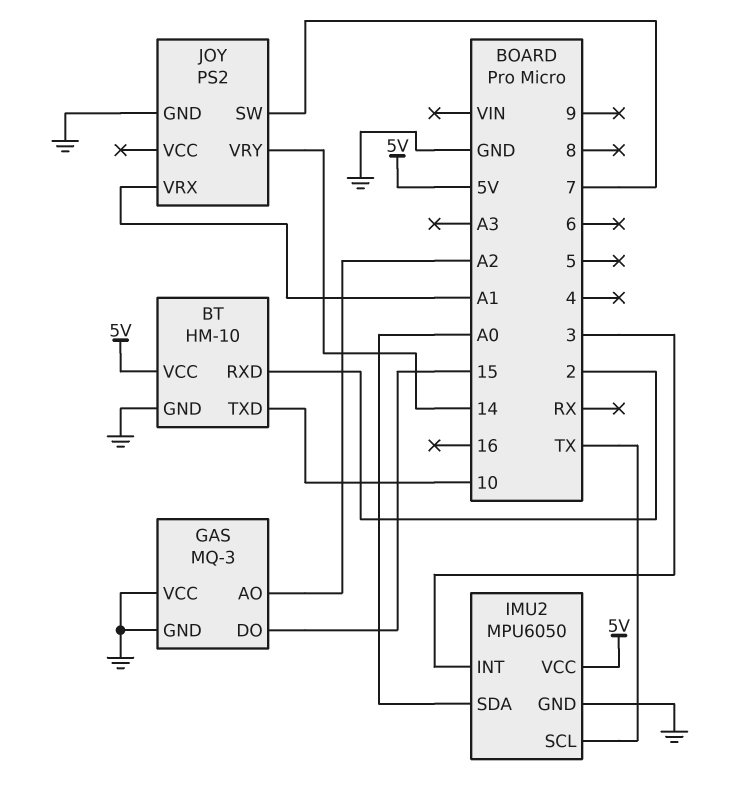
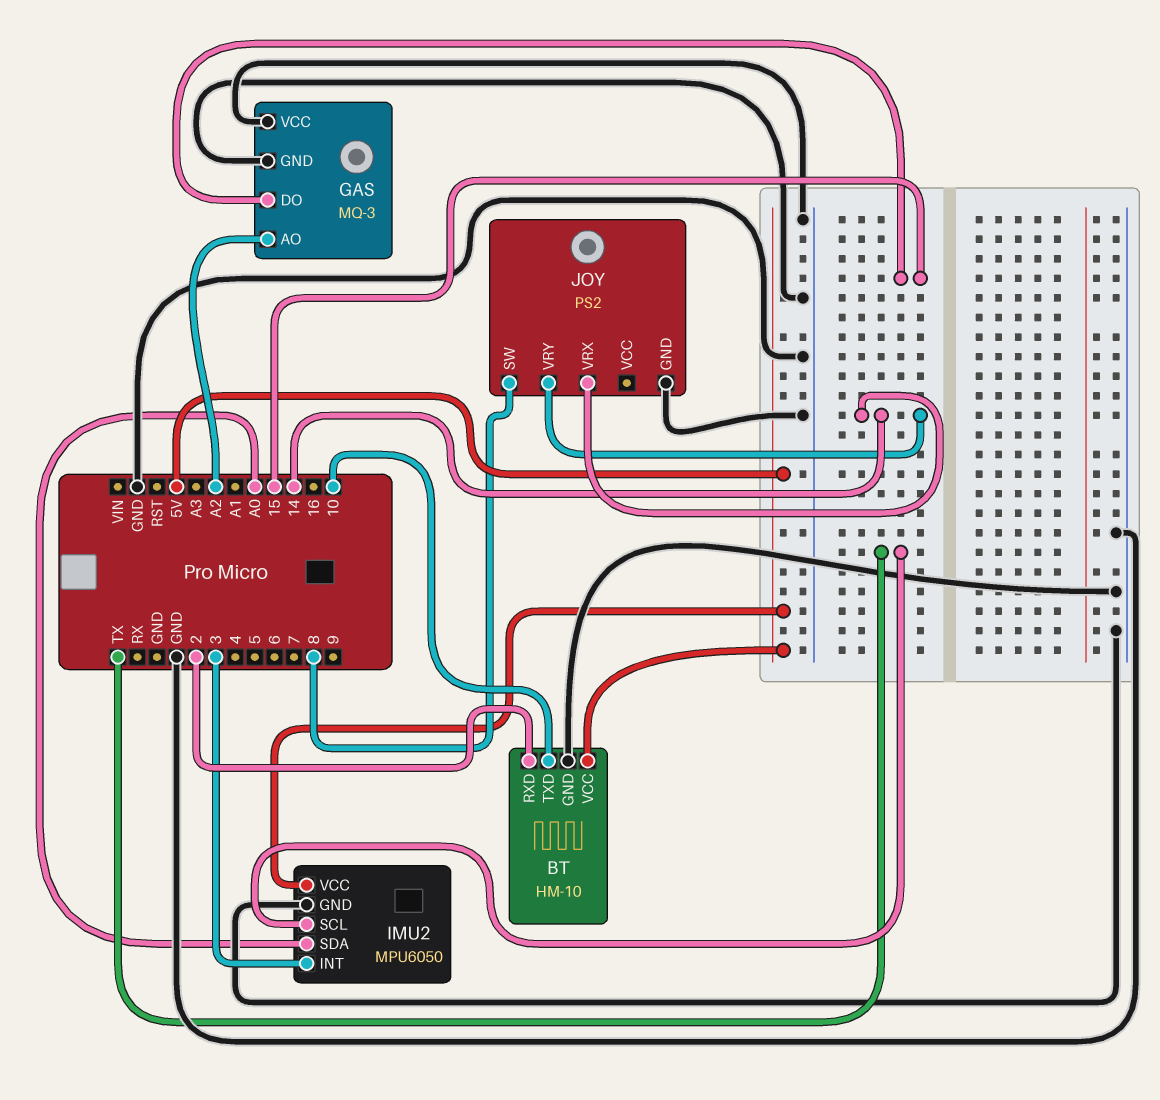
JOY pin SW: 7 -> 8
JOY pin VRX: A1 -> 14

